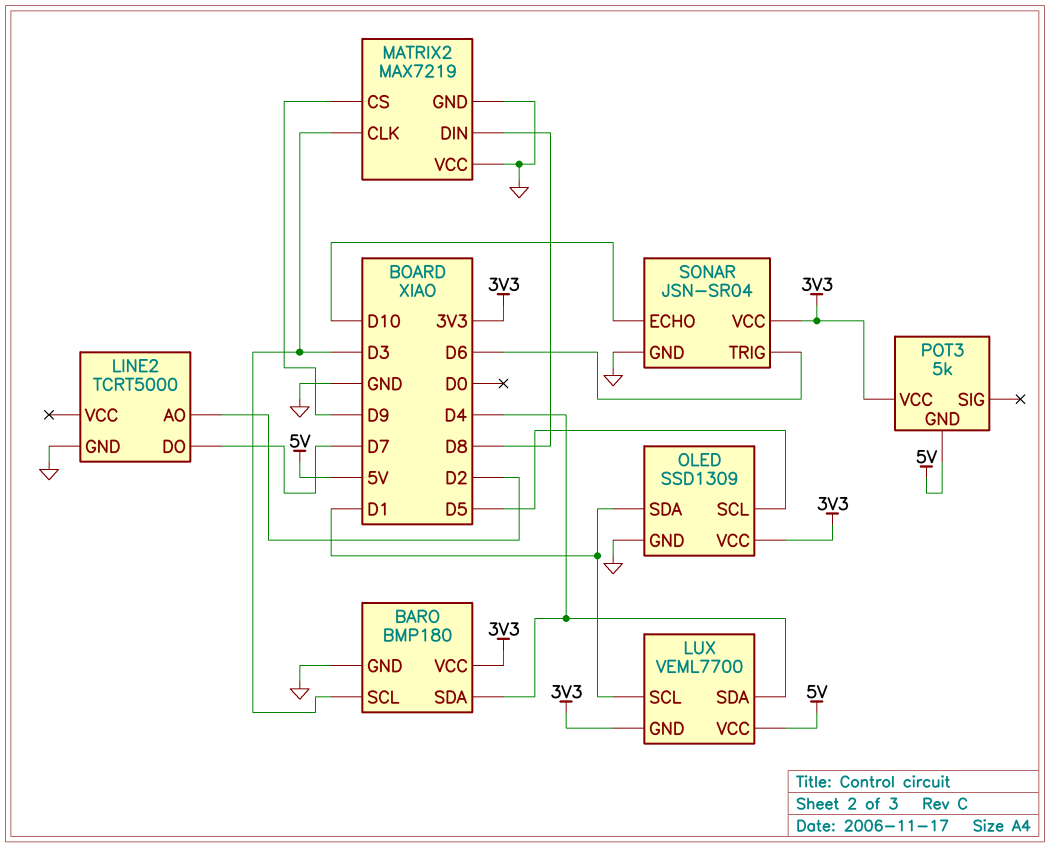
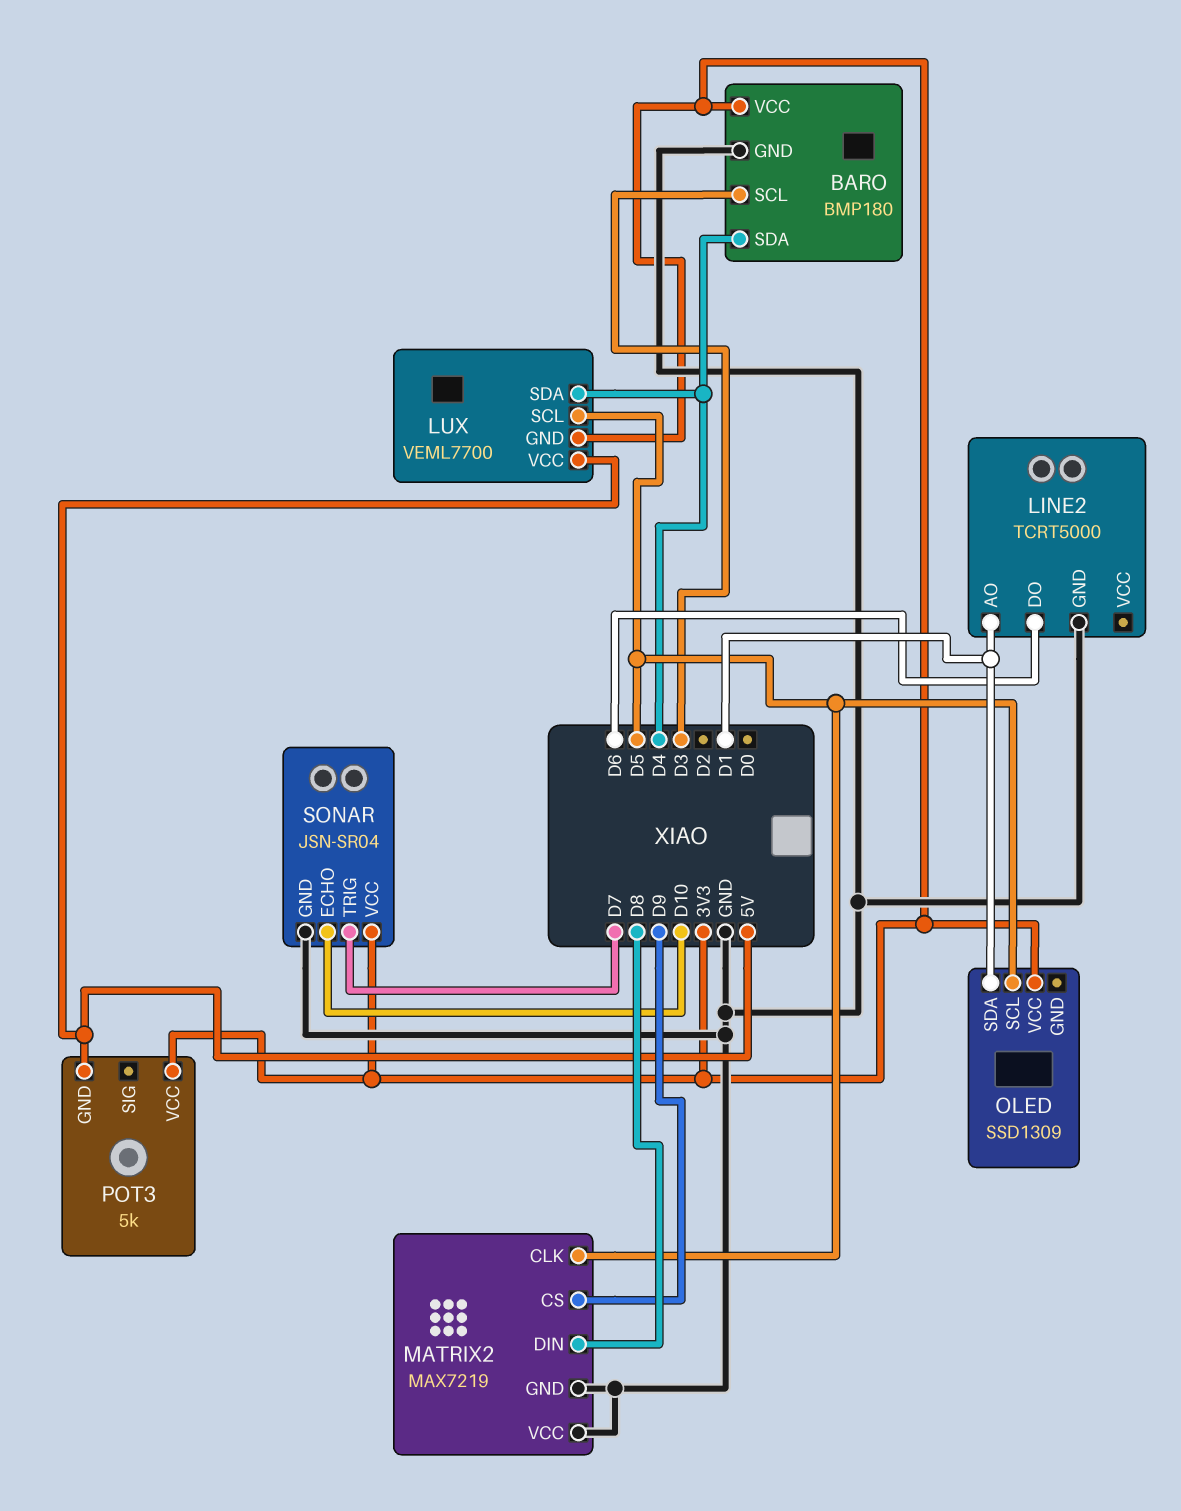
LINE2 pin AO: D2 -> D1
LINE2 pin DO: D7 -> D6
LUX pin SCL: D1 -> D5
MATRIX2 pin CLK: D3 -> D5
OLED pin GND: GND -> none
SONAR pin TRIG: D6 -> D7

